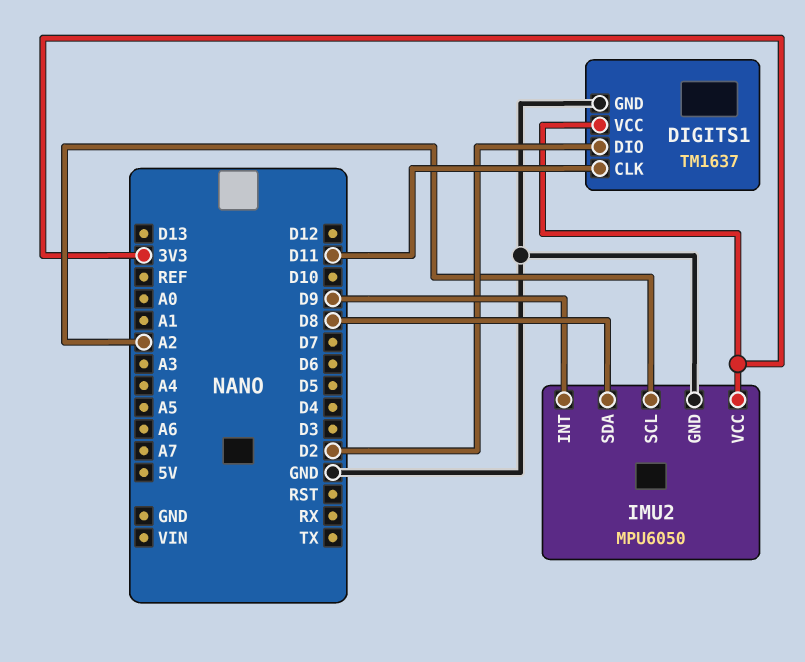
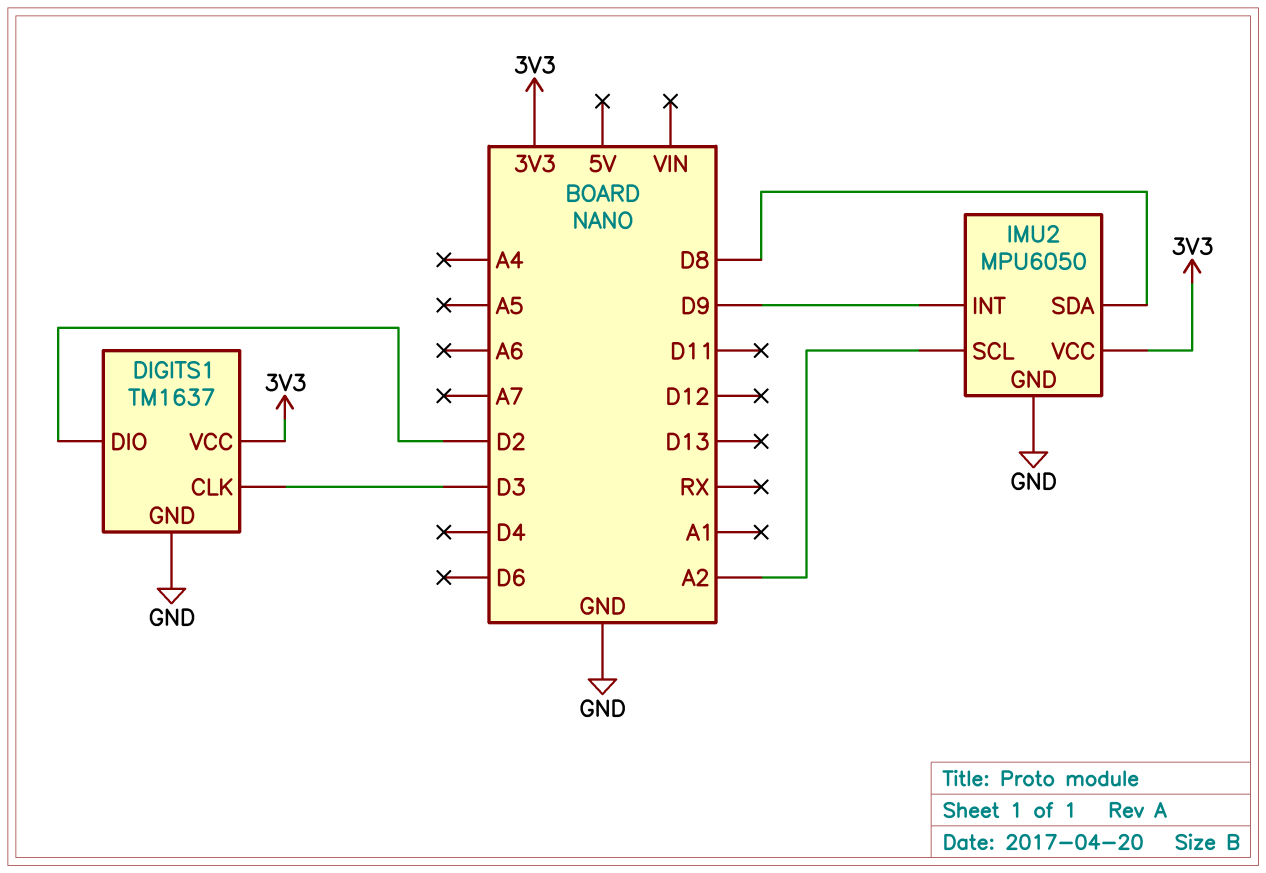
DIGITS1 pin CLK: D11 -> D3

